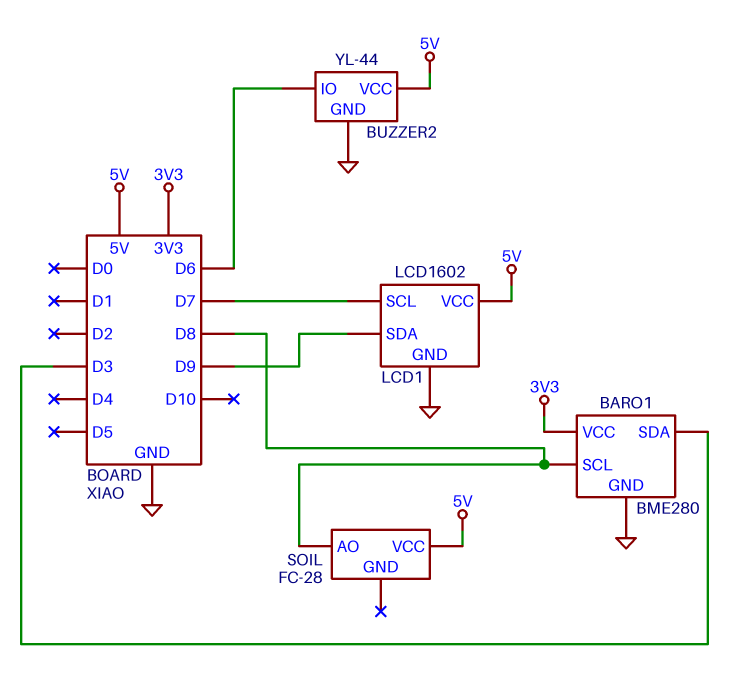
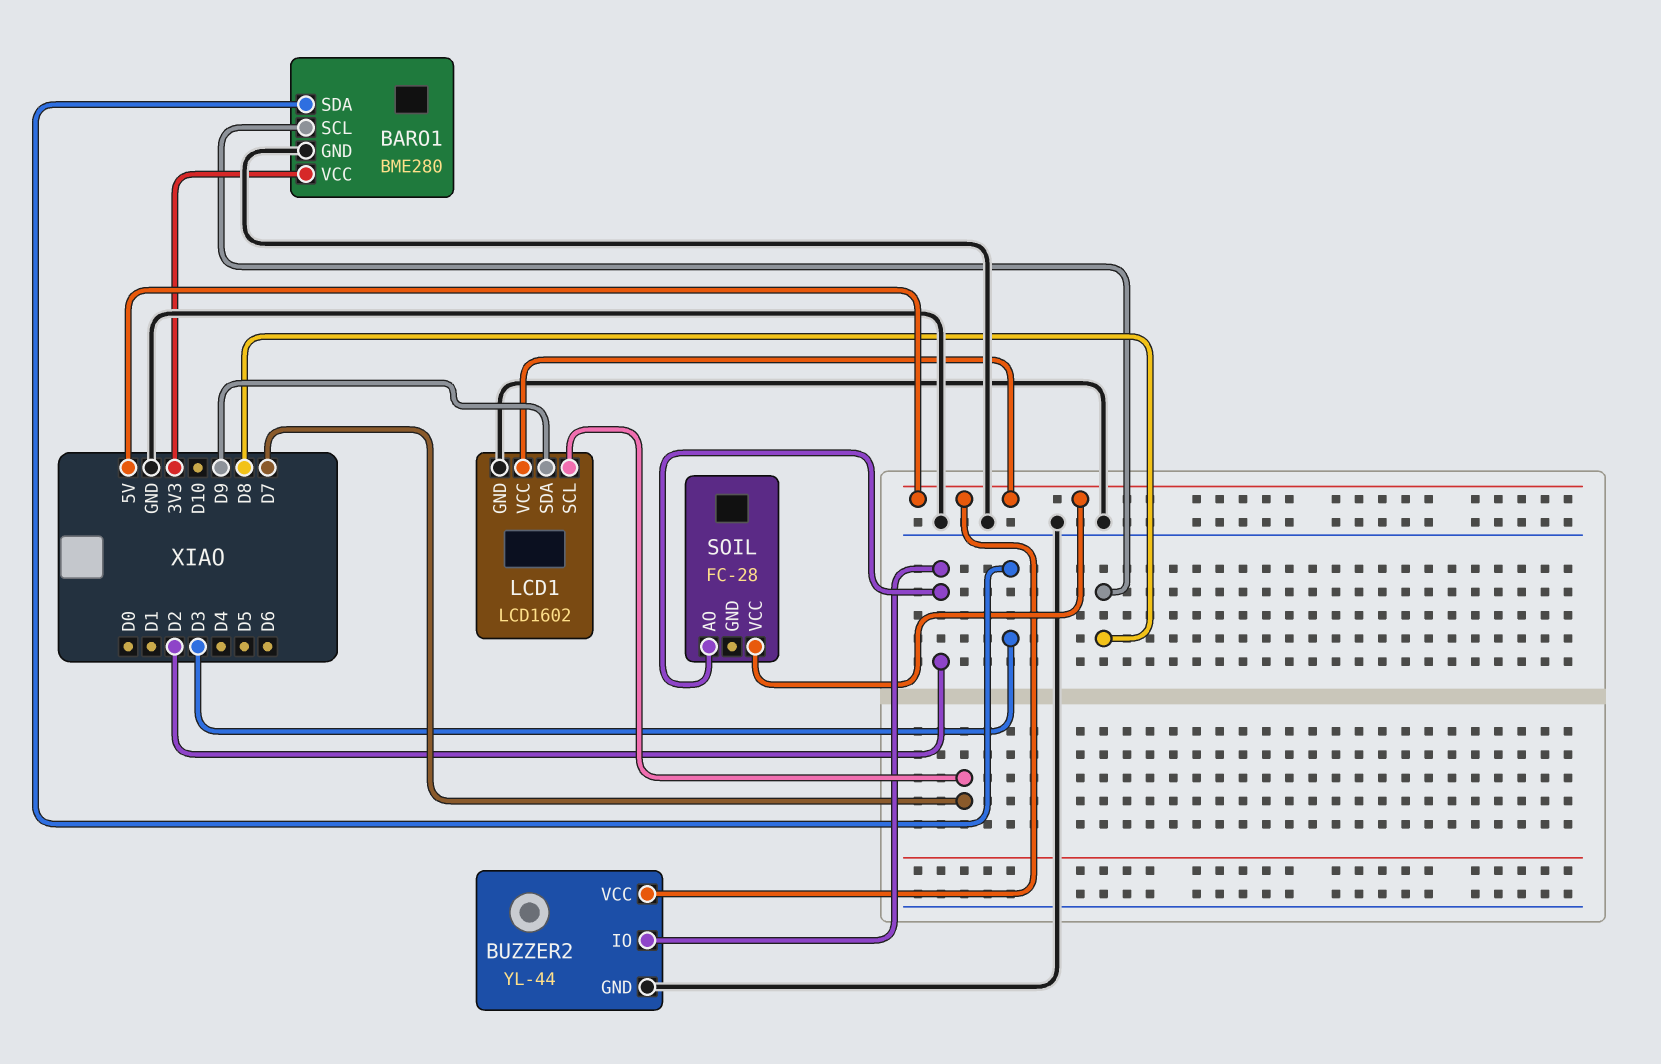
BUZZER2 pin IO: D6 -> D2
SOIL pin AO: D8 -> D2

